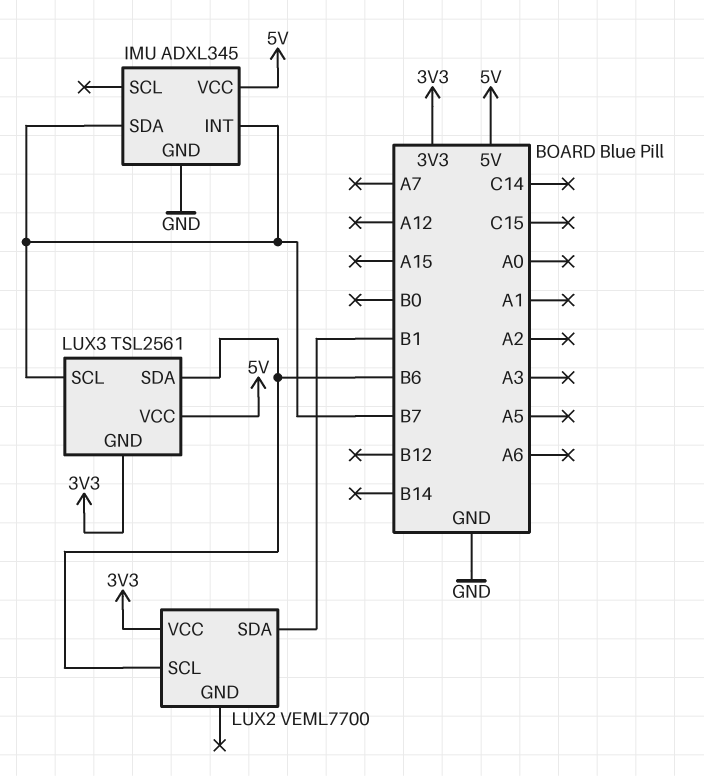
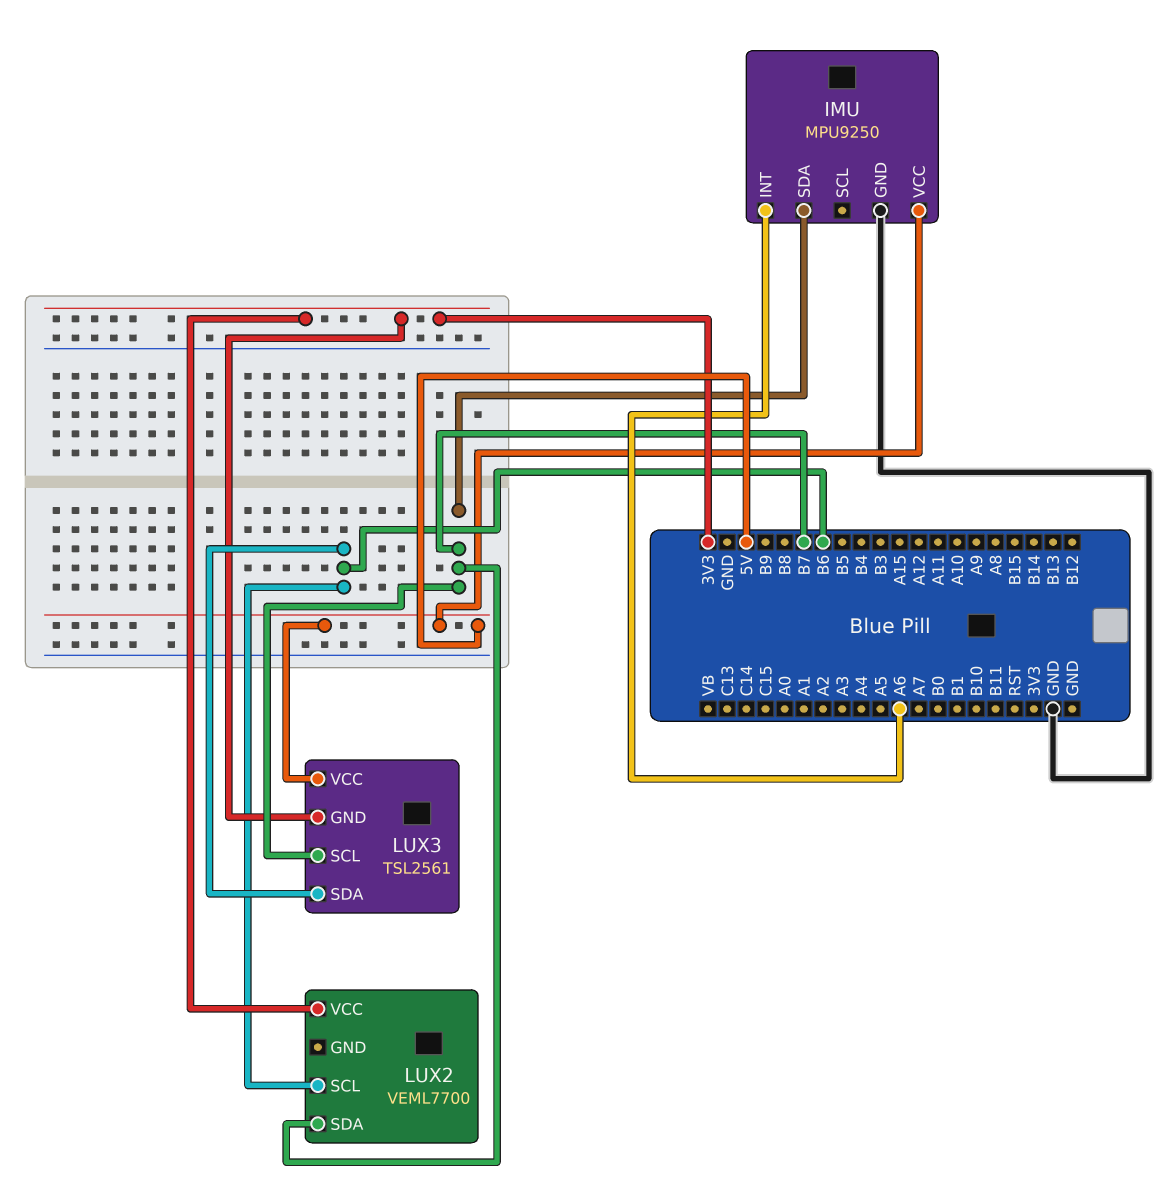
IMU: ADXL345 -> MPU9250
IMU pin INT: B7 -> A6
LUX2 pin SDA: B1 -> B7

